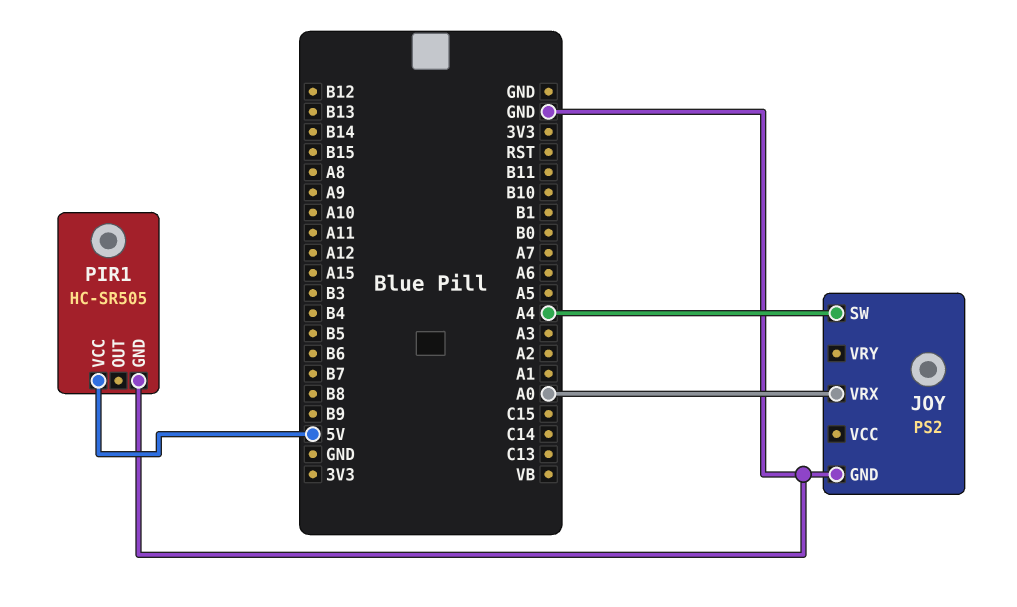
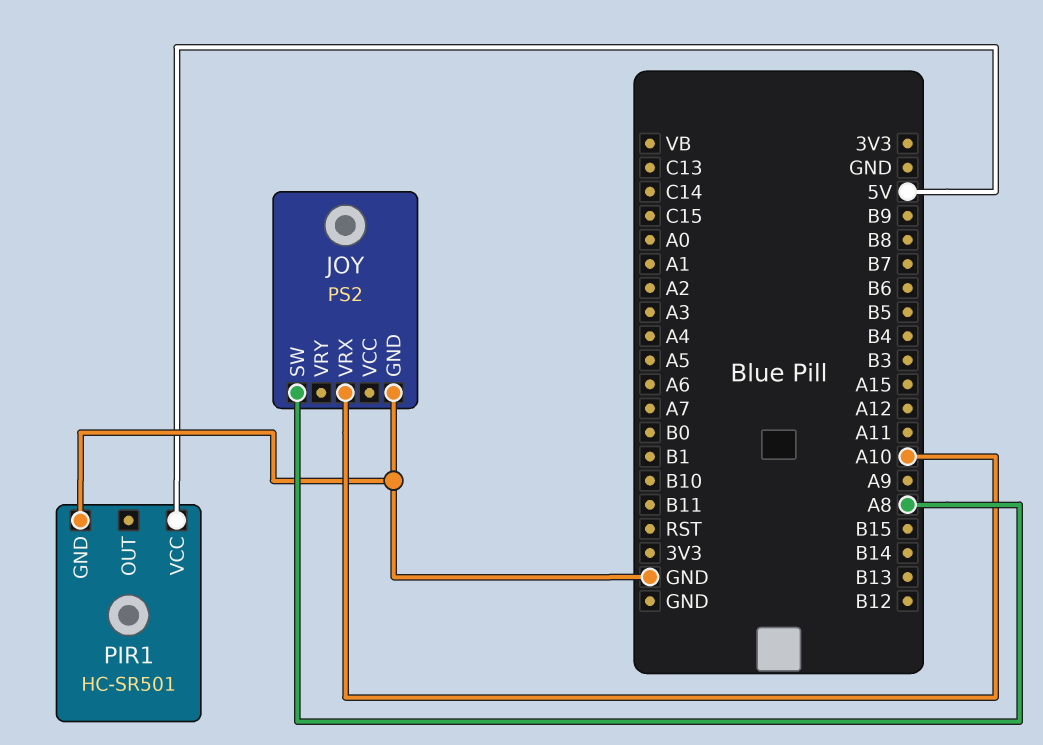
JOY pin SW: A4 -> A8
JOY pin VRX: A0 -> A10
PIR1: HC-SR505 -> HC-SR501

